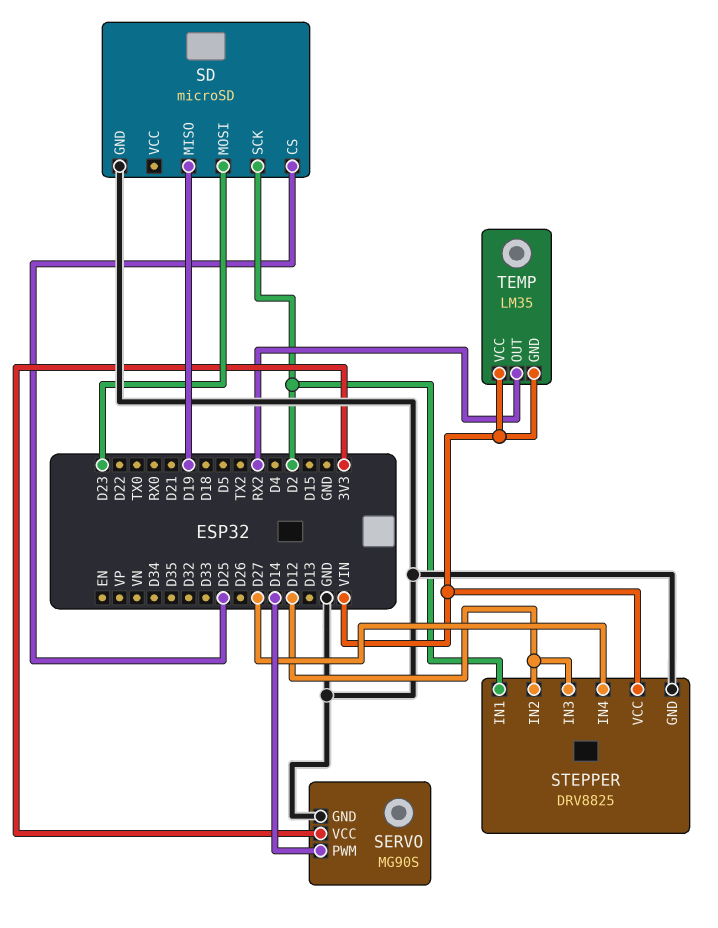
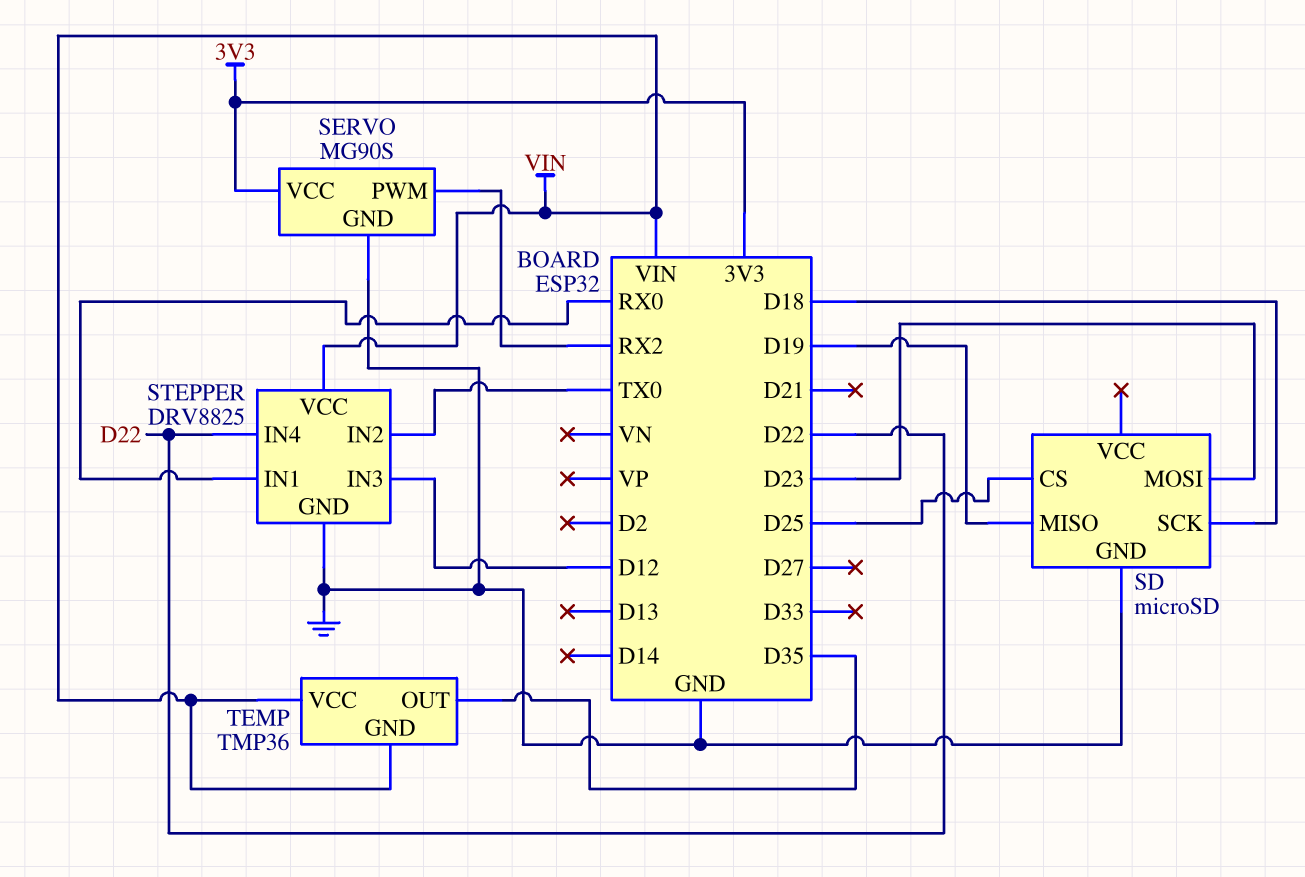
SD pin SCK: D2 -> D18
SERVO pin PWM: D14 -> RX2
STEPPER pin IN1: D2 -> RX0
STEPPER pin IN2: D12 -> TX0
STEPPER pin IN4: D27 -> D22
TEMP: LM35 -> TMP36
TEMP pin OUT: RX2 -> D35

